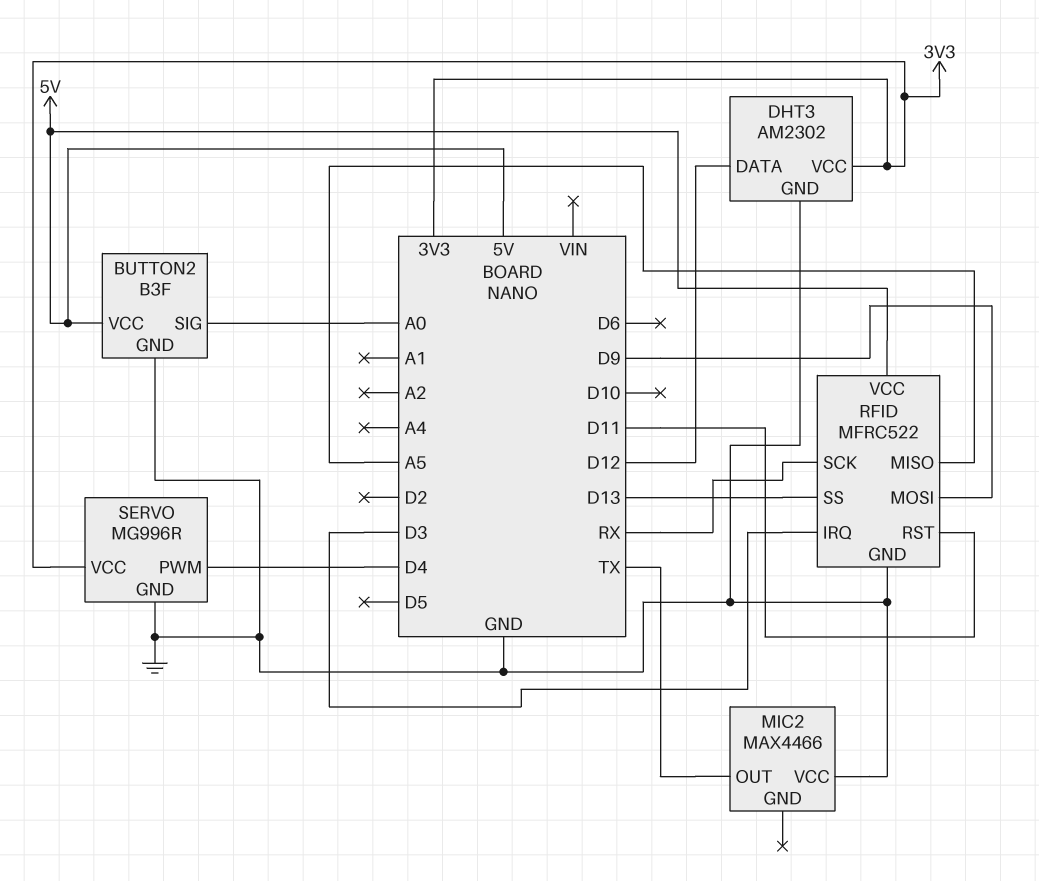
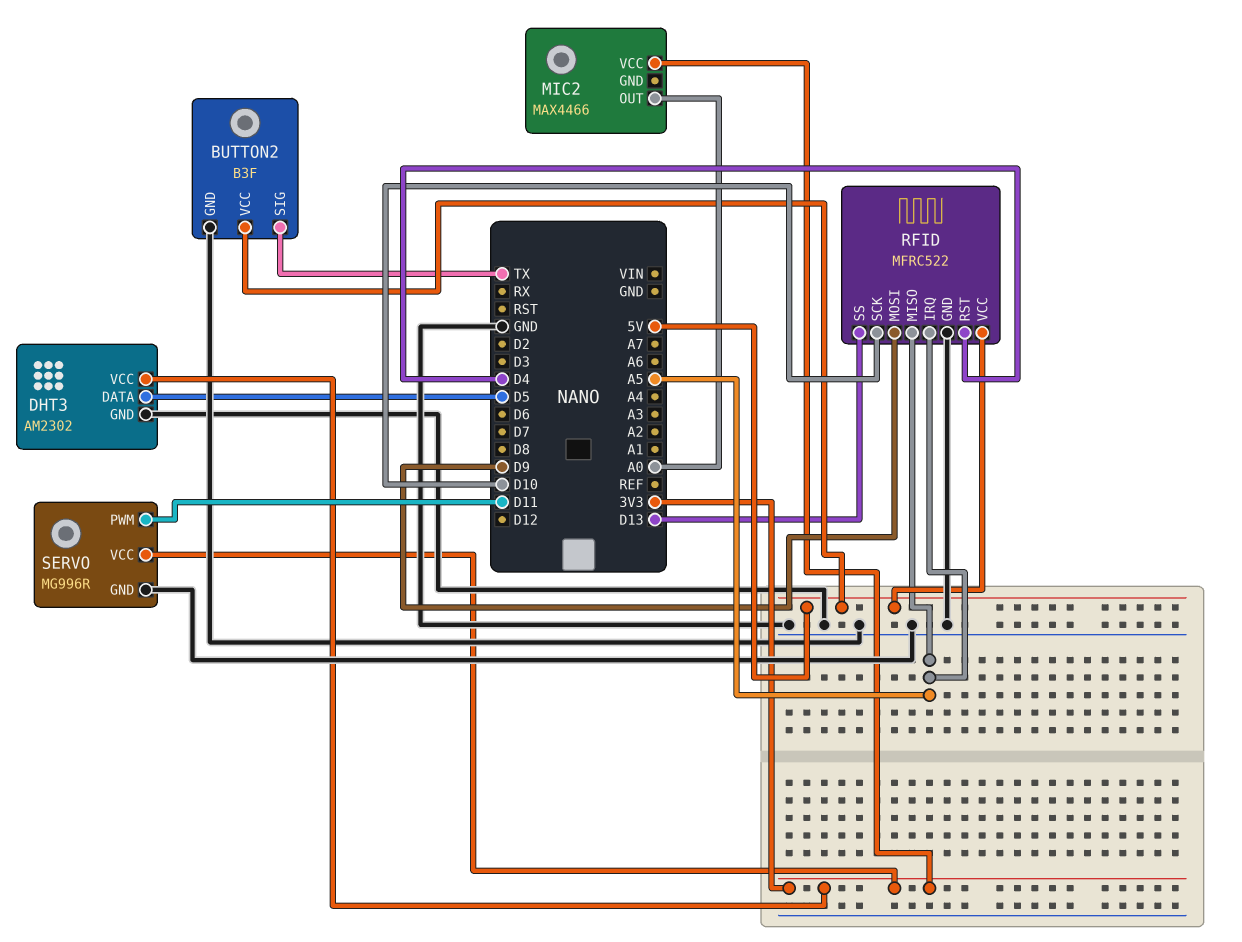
BUTTON2 pin SIG: A0 -> TX
DHT3 pin DATA: D12 -> D5
MIC2 pin OUT: TX -> A0
MIC2 pin VCC: GND -> 3V3
RFID pin IRQ: D3 -> A5
RFID pin RST: D11 -> D4
RFID pin SCK: RX -> D10
SERVO pin PWM: D4 -> D11

